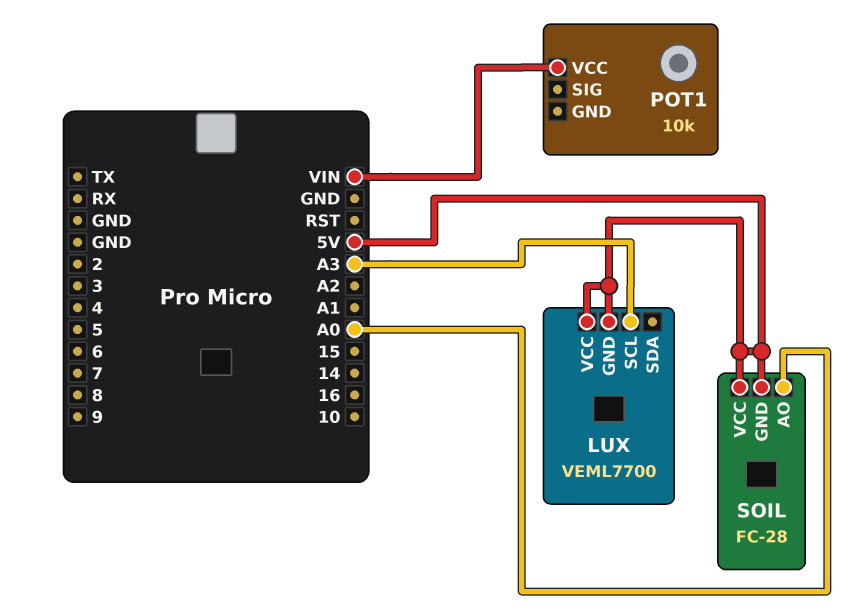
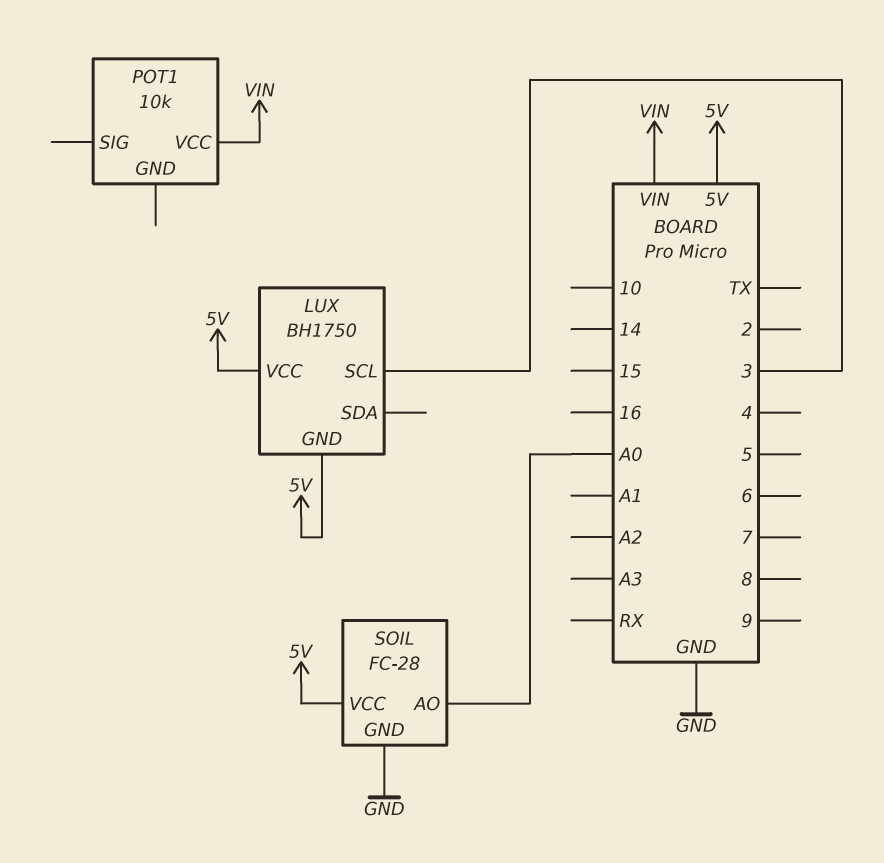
LUX: VEML7700 -> BH1750
LUX pin SCL: A3 -> 3
SOIL pin GND: 5V -> GND

